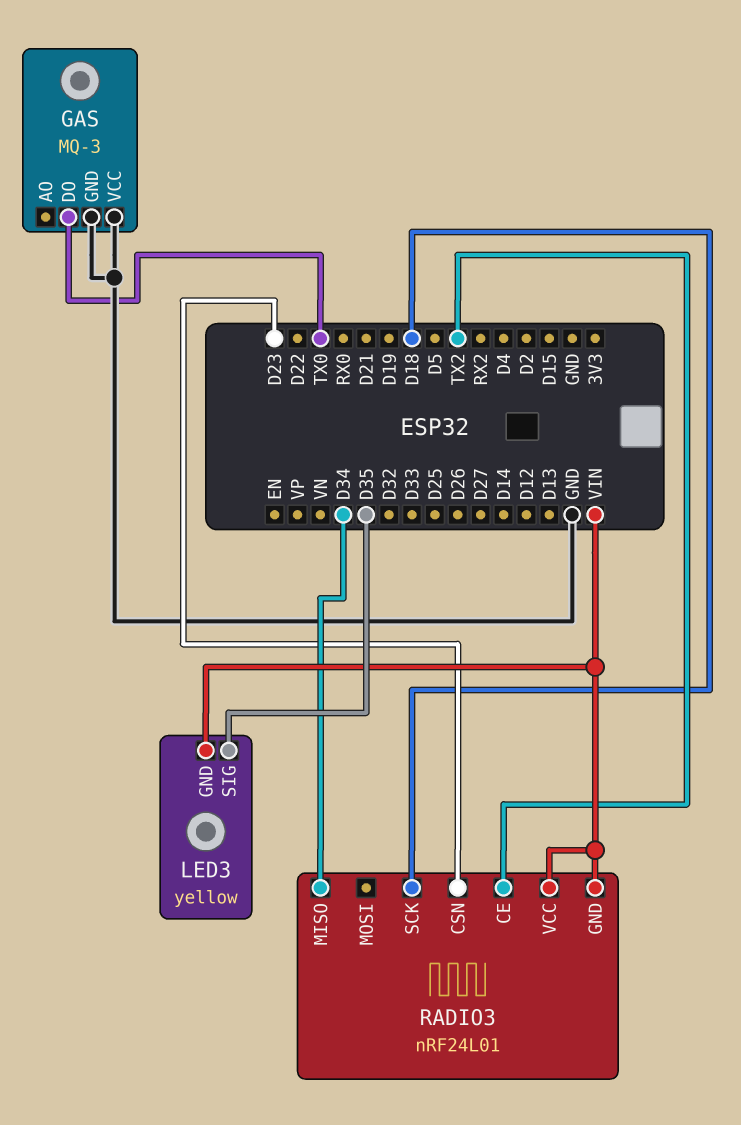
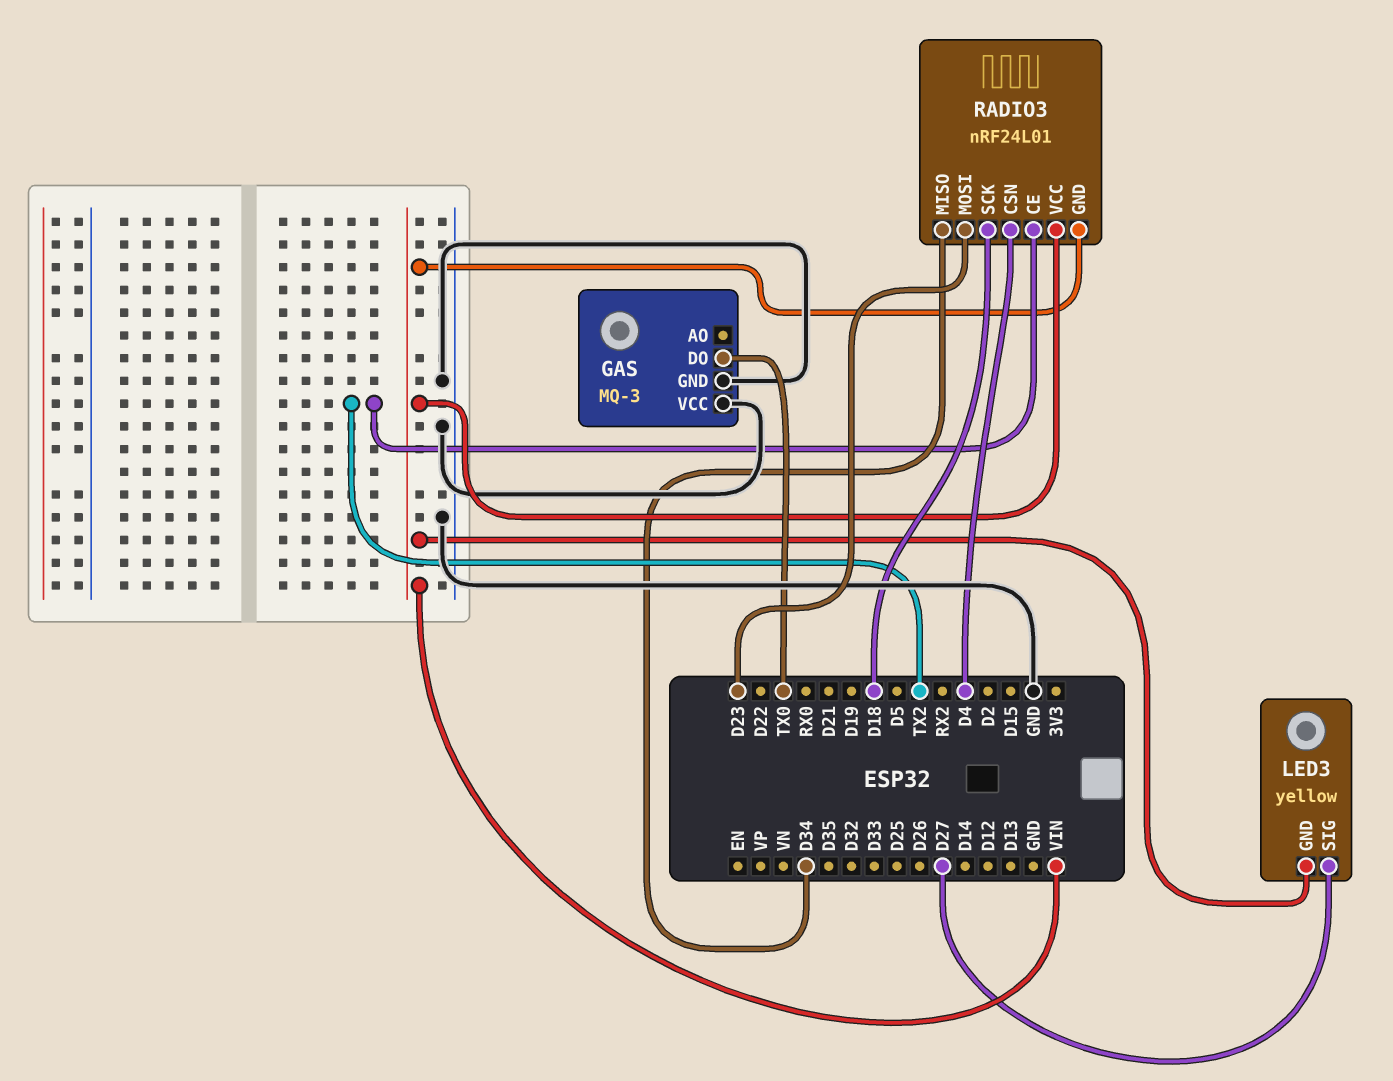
LED3 pin SIG: D35 -> D27
RADIO3 pin CSN: D23 -> D4
RADIO3 pin MOSI: none -> D23

